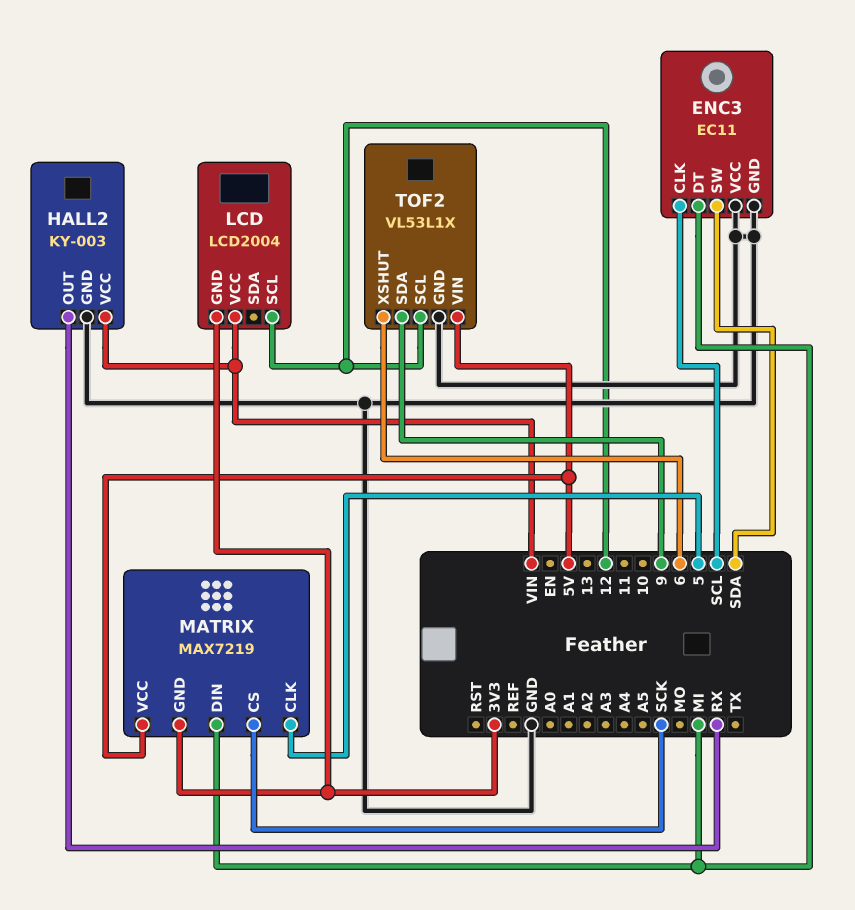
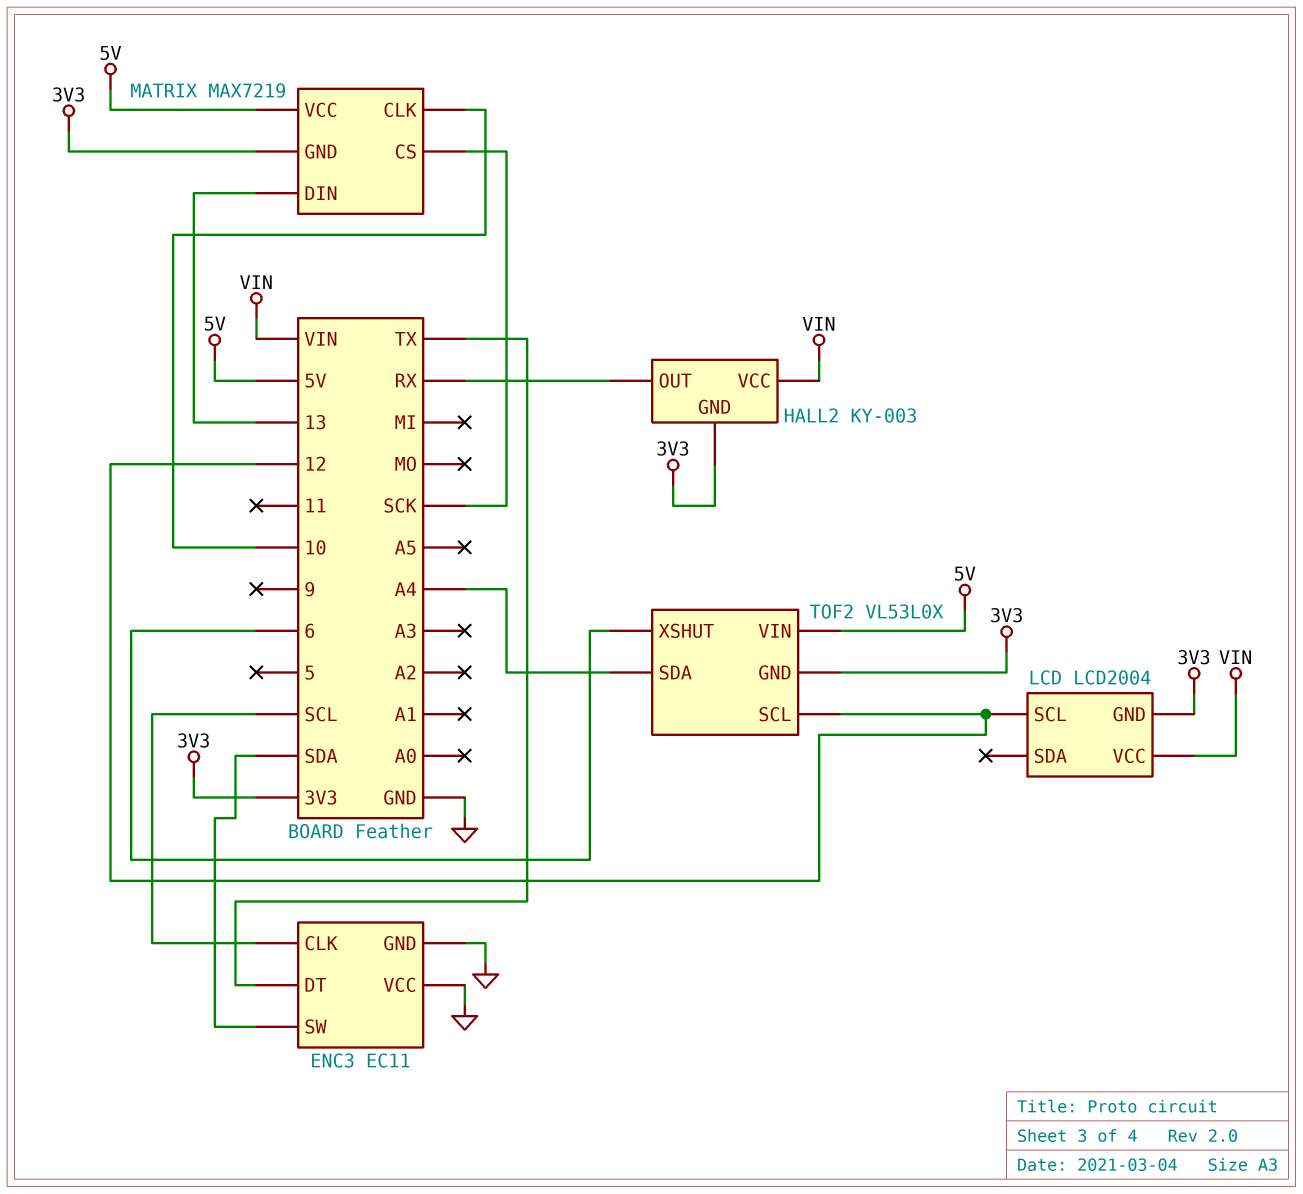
ENC3 pin DT: MI -> TX
HALL2 pin GND: GND -> 3V3
MATRIX pin CLK: 5 -> 10
MATRIX pin DIN: MI -> 13
TOF2: VL53L1X -> VL53L0X
TOF2 pin GND: GND -> 3V3
TOF2 pin SDA: 9 -> A4

